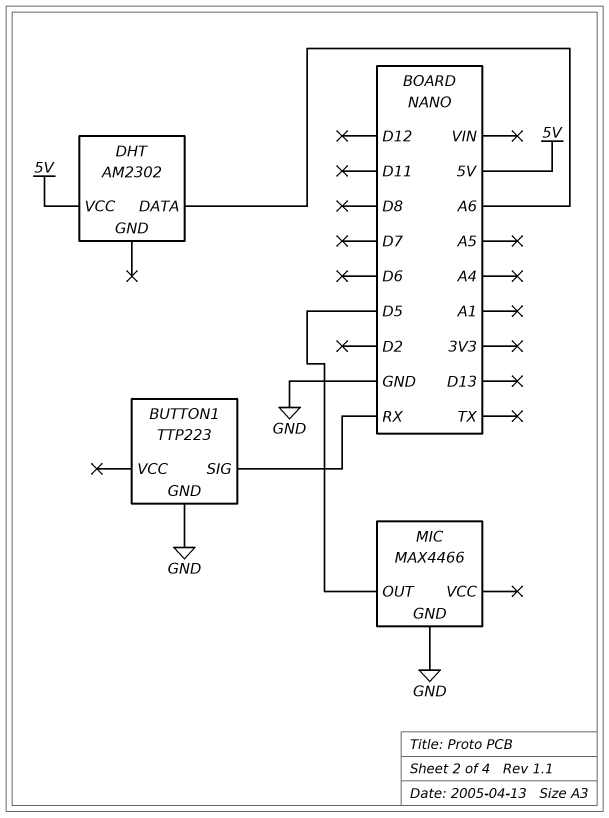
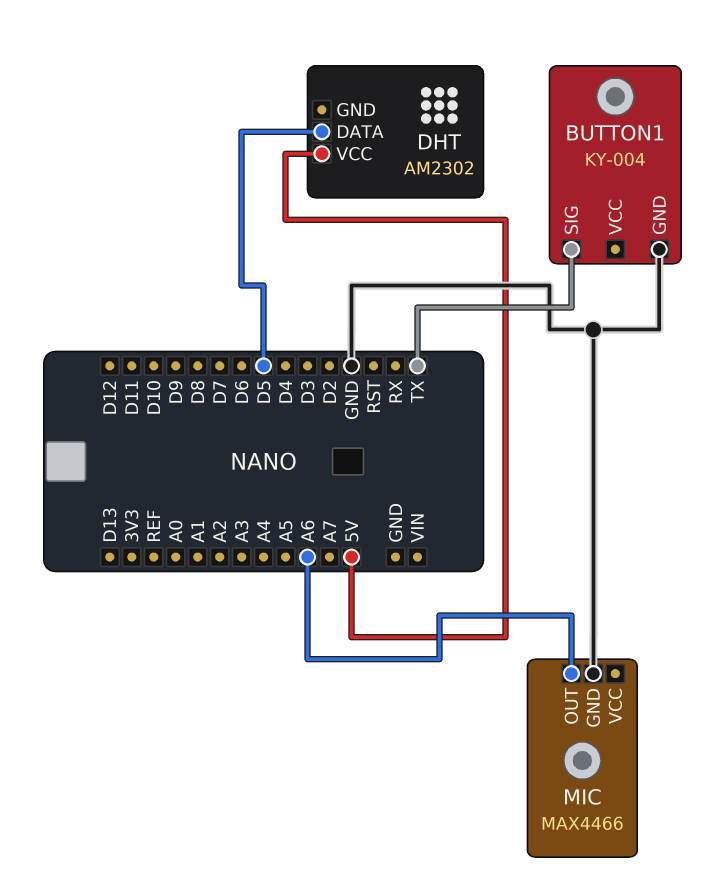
BUTTON1: TTP223 -> KY-004
BUTTON1 pin SIG: RX -> TX
DHT pin DATA: A6 -> D5
MIC pin OUT: D5 -> A6

